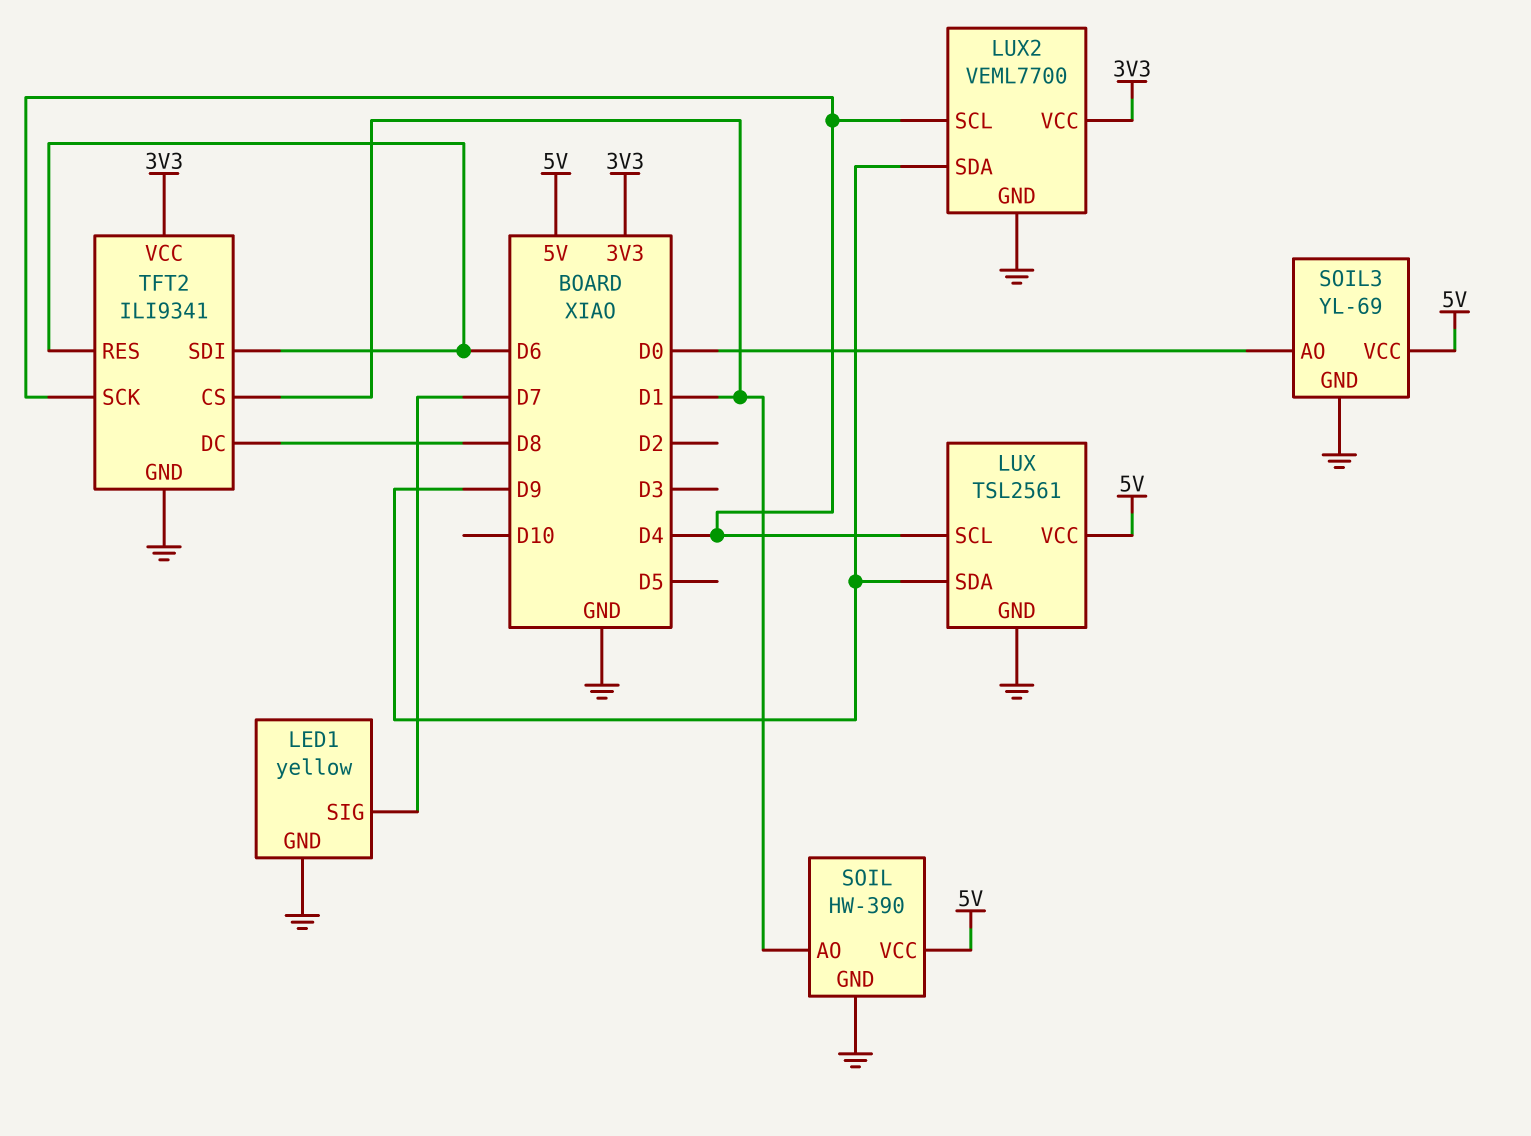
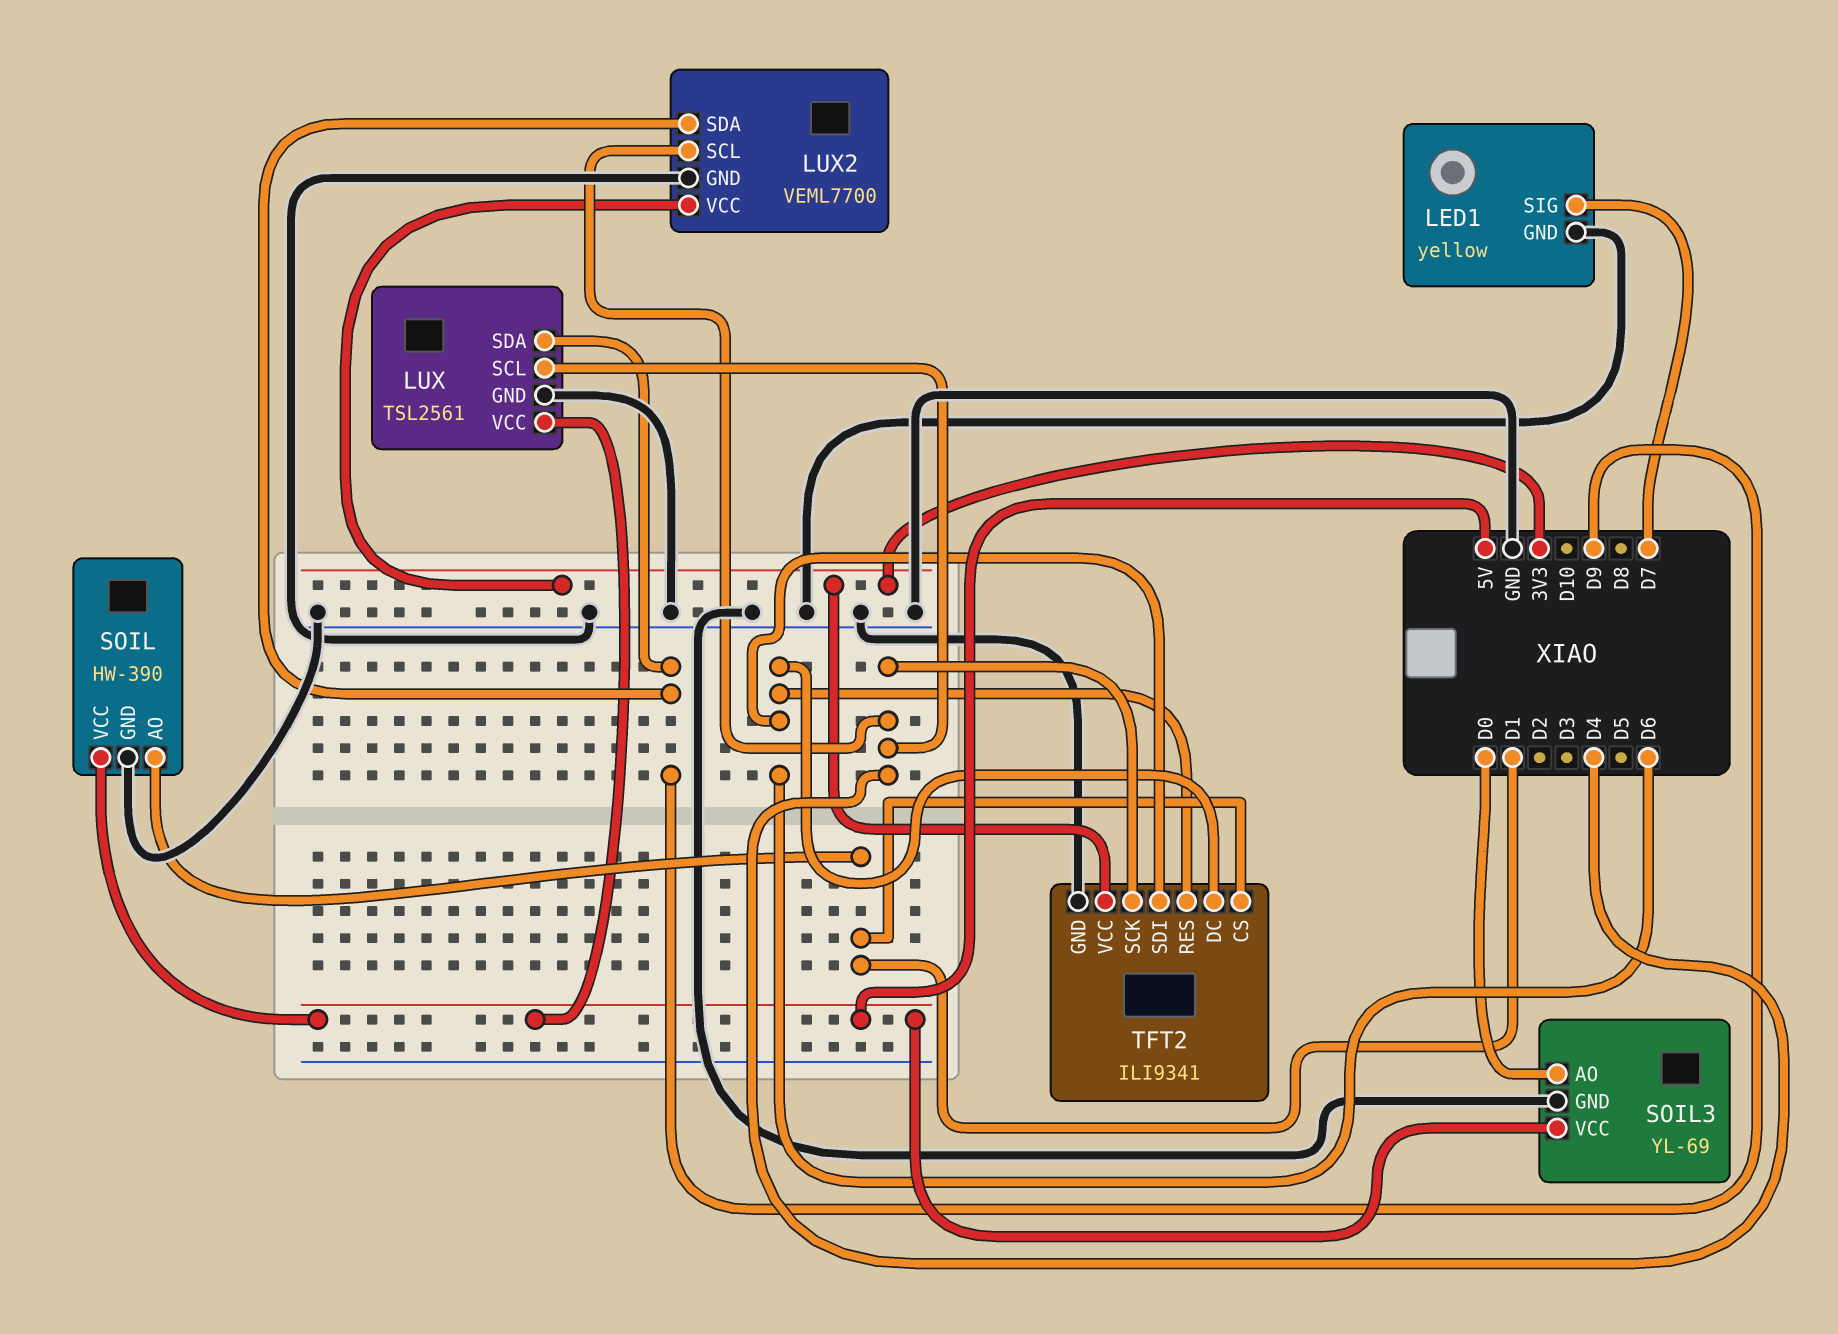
TFT2 pin DC: D8 -> D6

